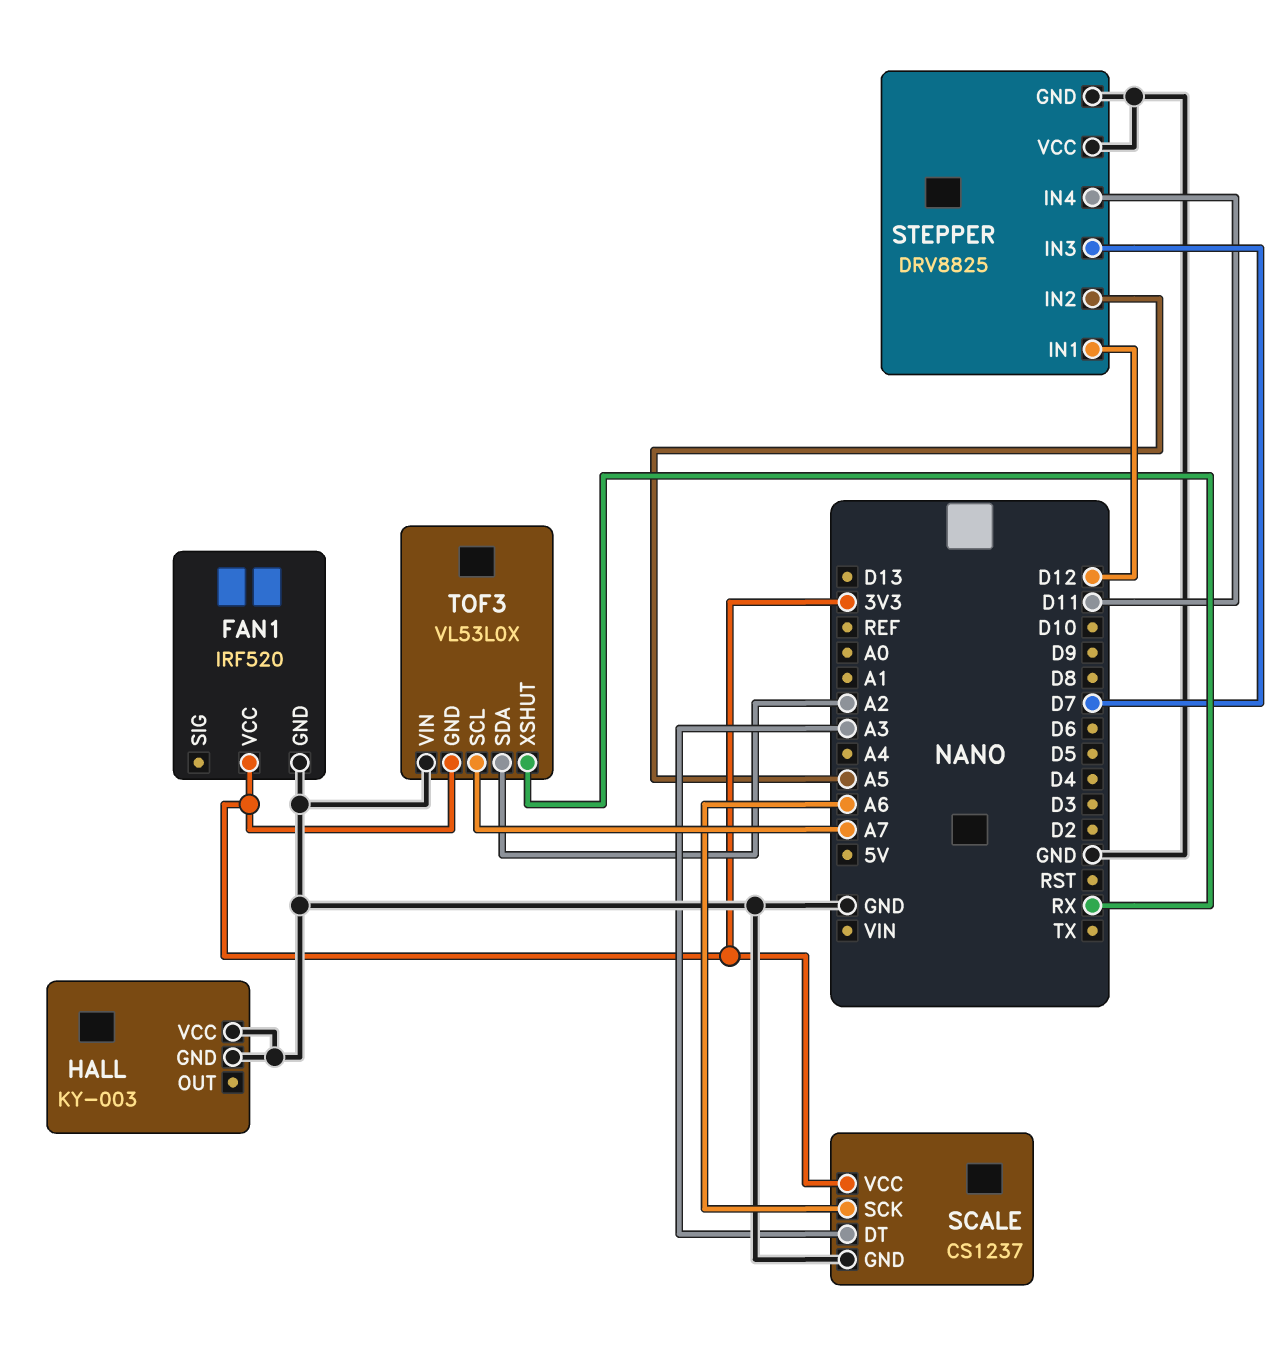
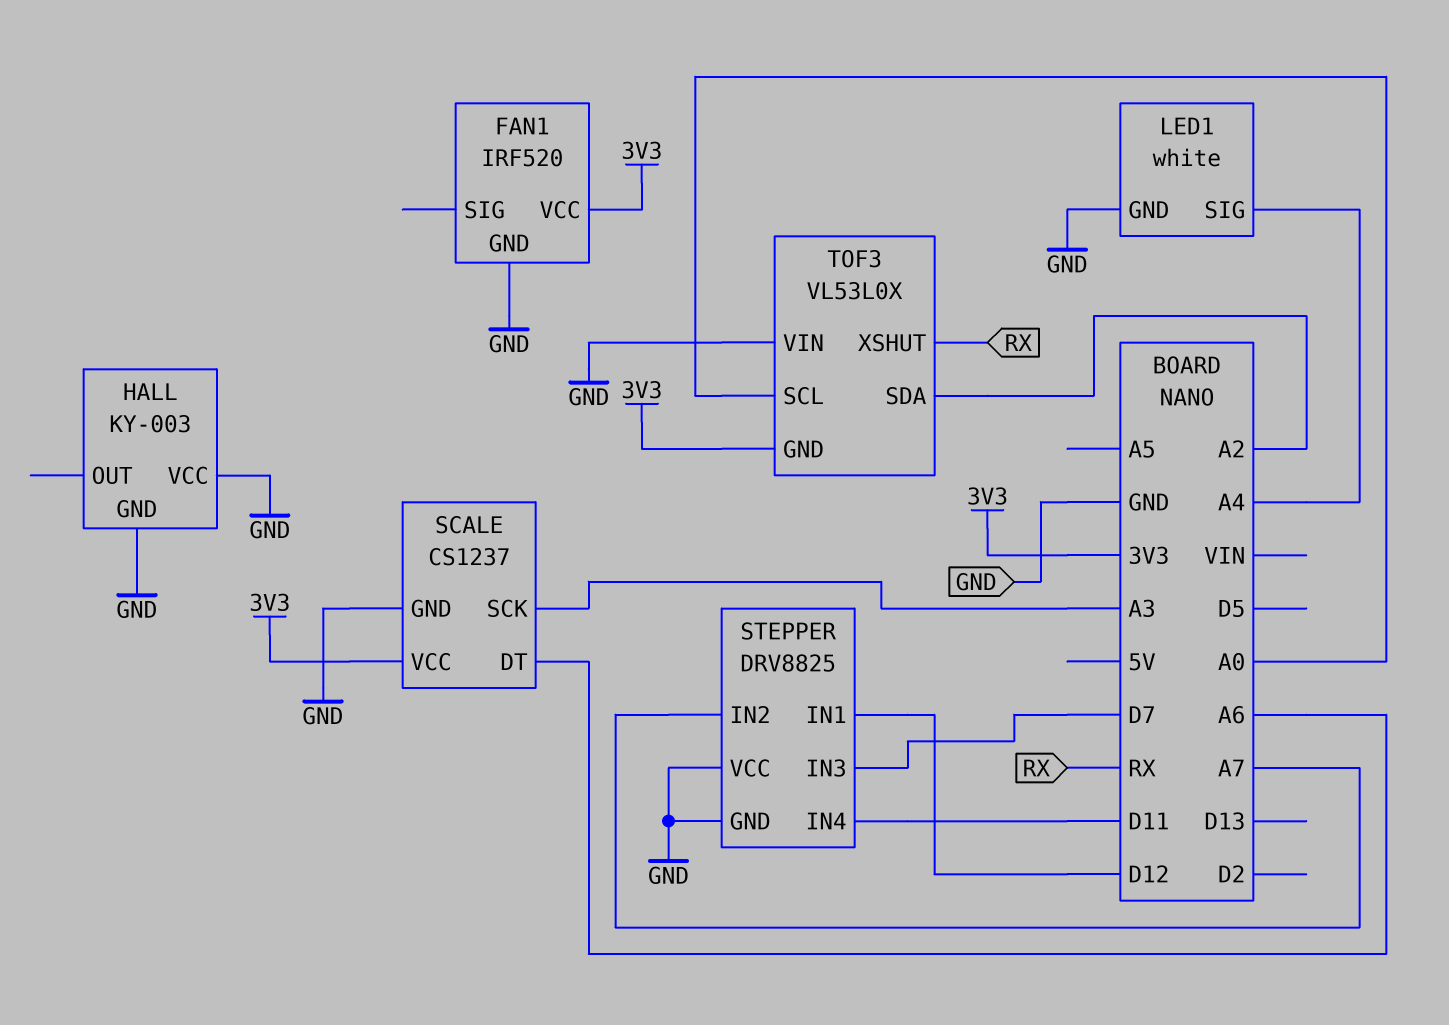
LED1: none -> white
LED1 pin GND: none -> GND
LED1 pin SIG: none -> A4
SCALE pin DT: A3 -> A6
SCALE pin SCK: A6 -> A3
STEPPER pin IN2: A5 -> A7
TOF3 pin SCL: A7 -> A0

